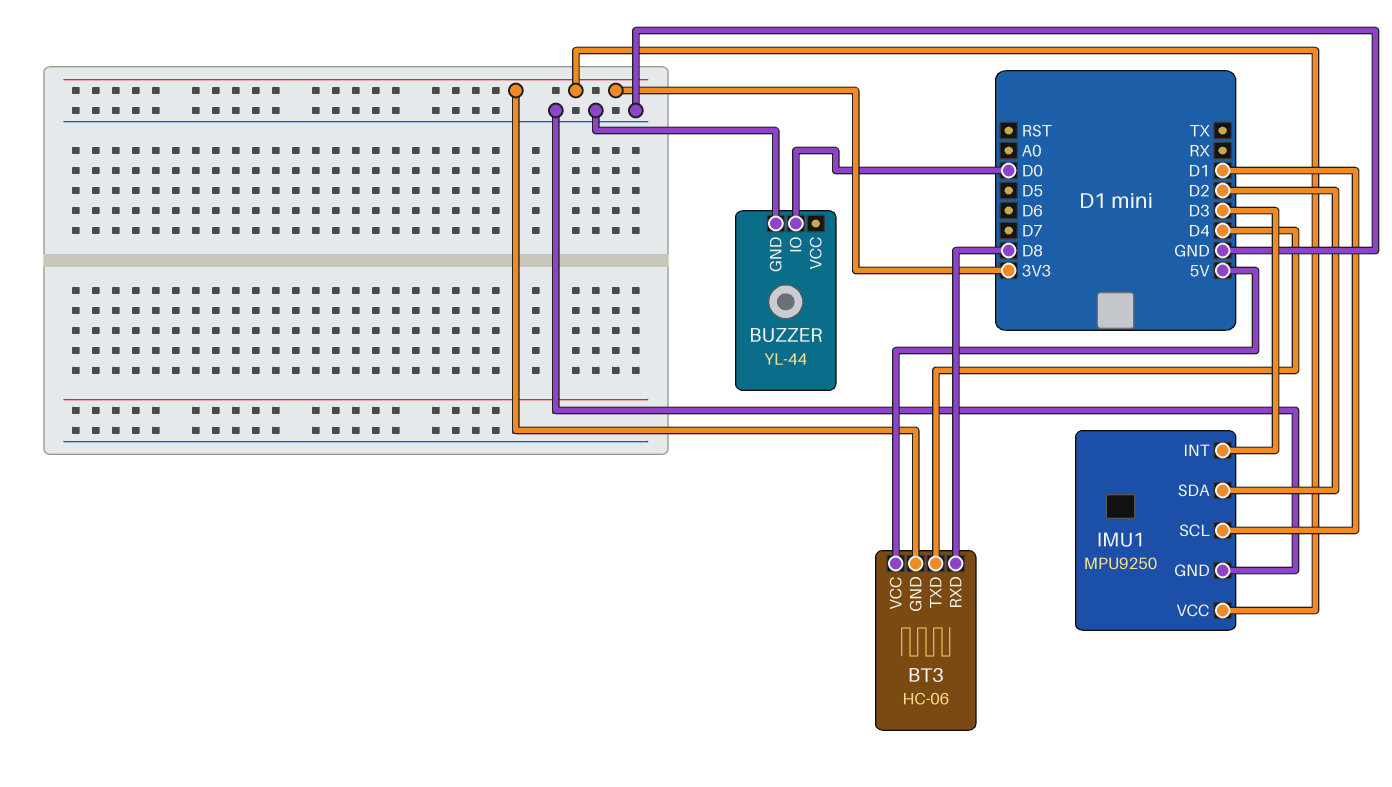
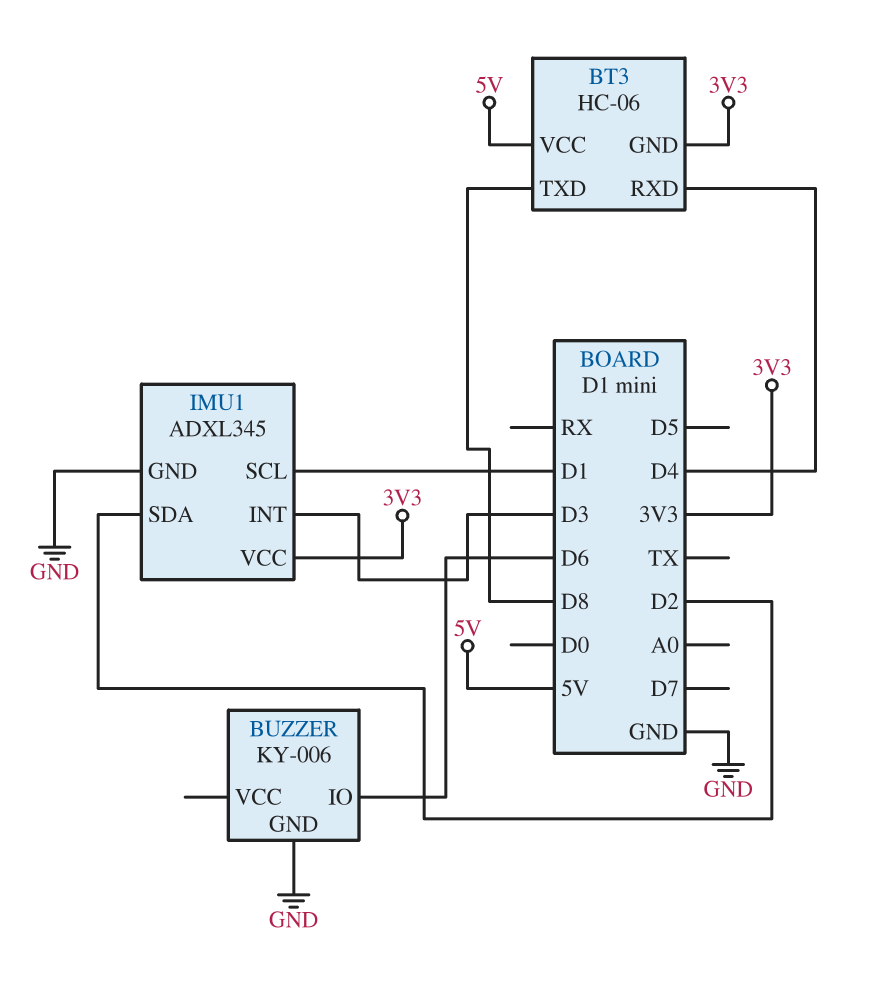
BT3 pin RXD: D8 -> D4
BT3 pin TXD: D4 -> D8
BUZZER: YL-44 -> KY-006
BUZZER pin IO: D0 -> D6
IMU1: MPU9250 -> ADXL345

